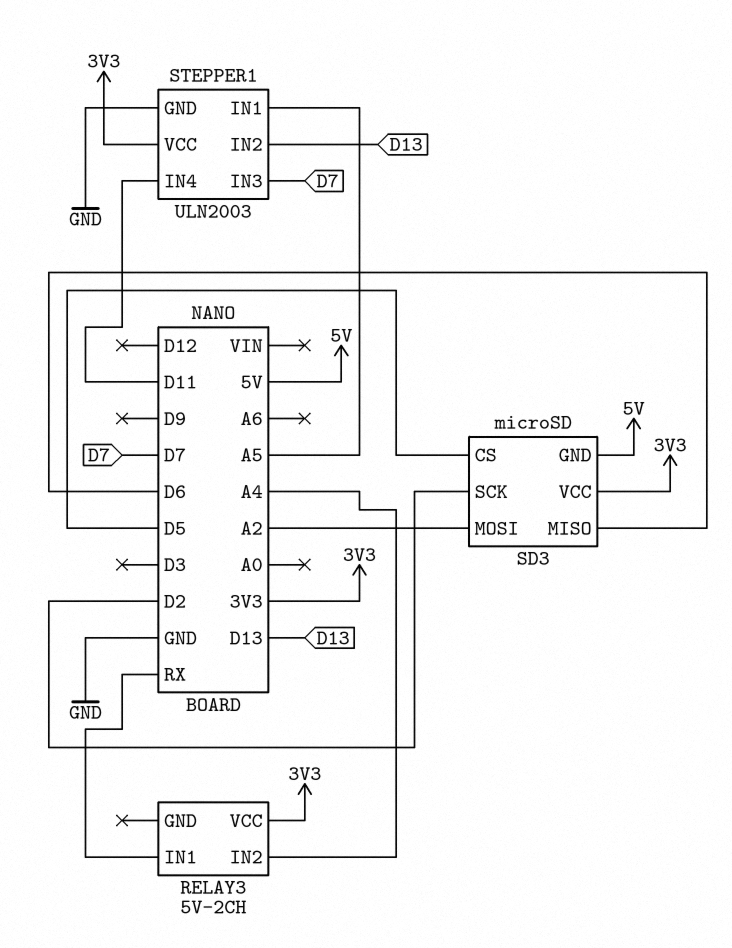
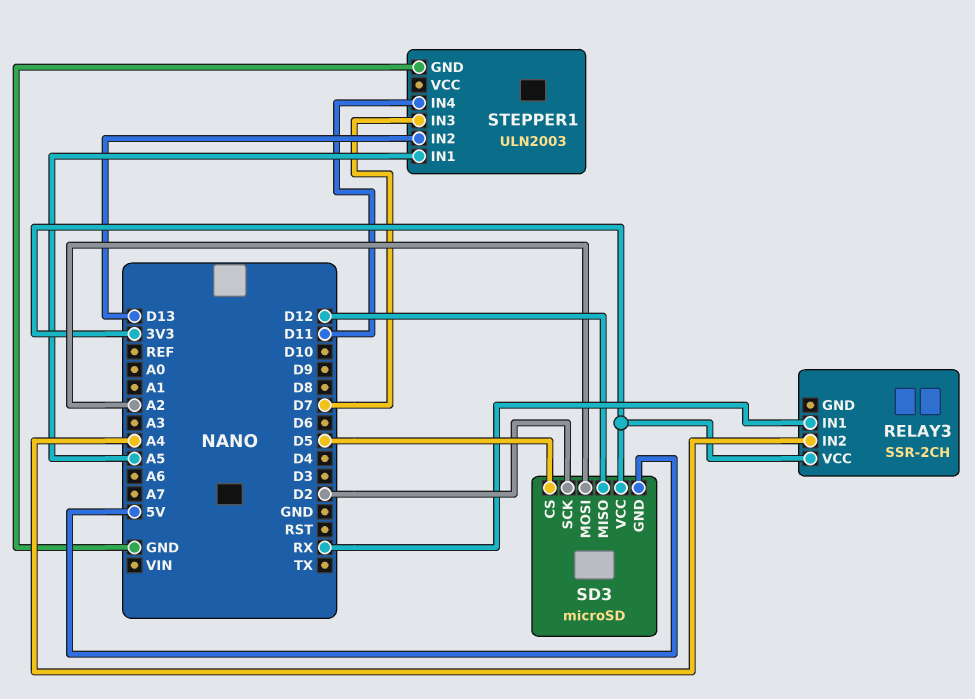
RELAY3: 5V-2CH -> SSR-2CH
SD3 pin MISO: D6 -> D12
STEPPER1 pin VCC: 3V3 -> none

